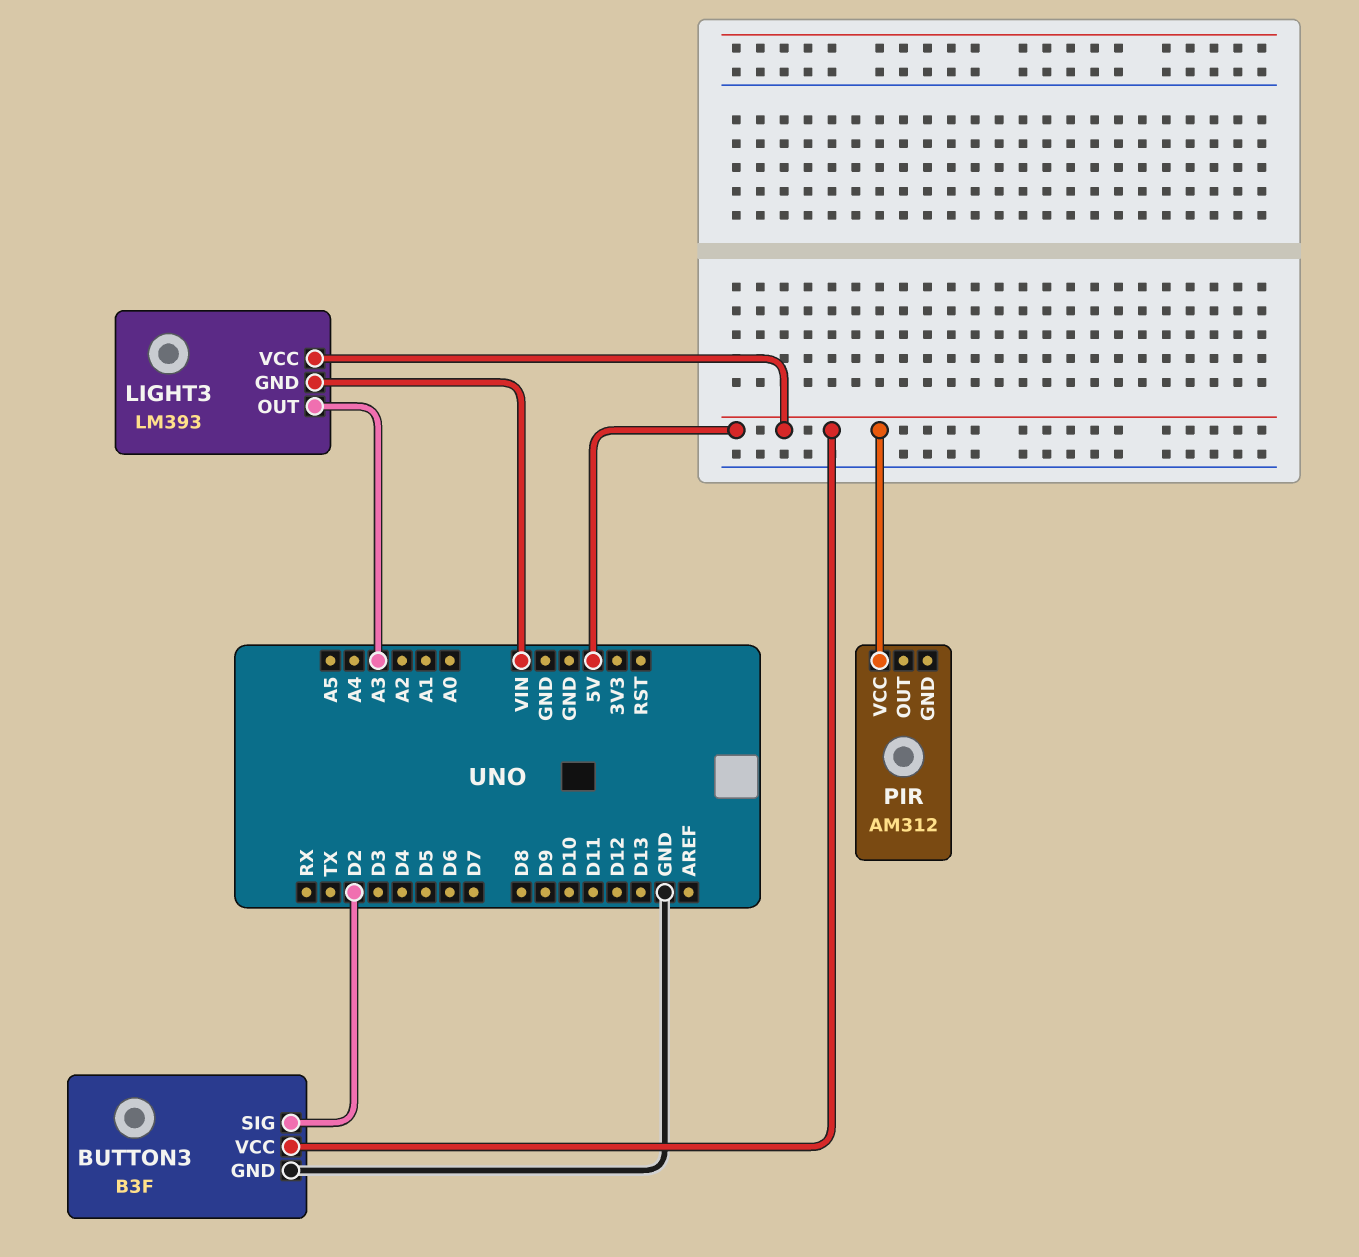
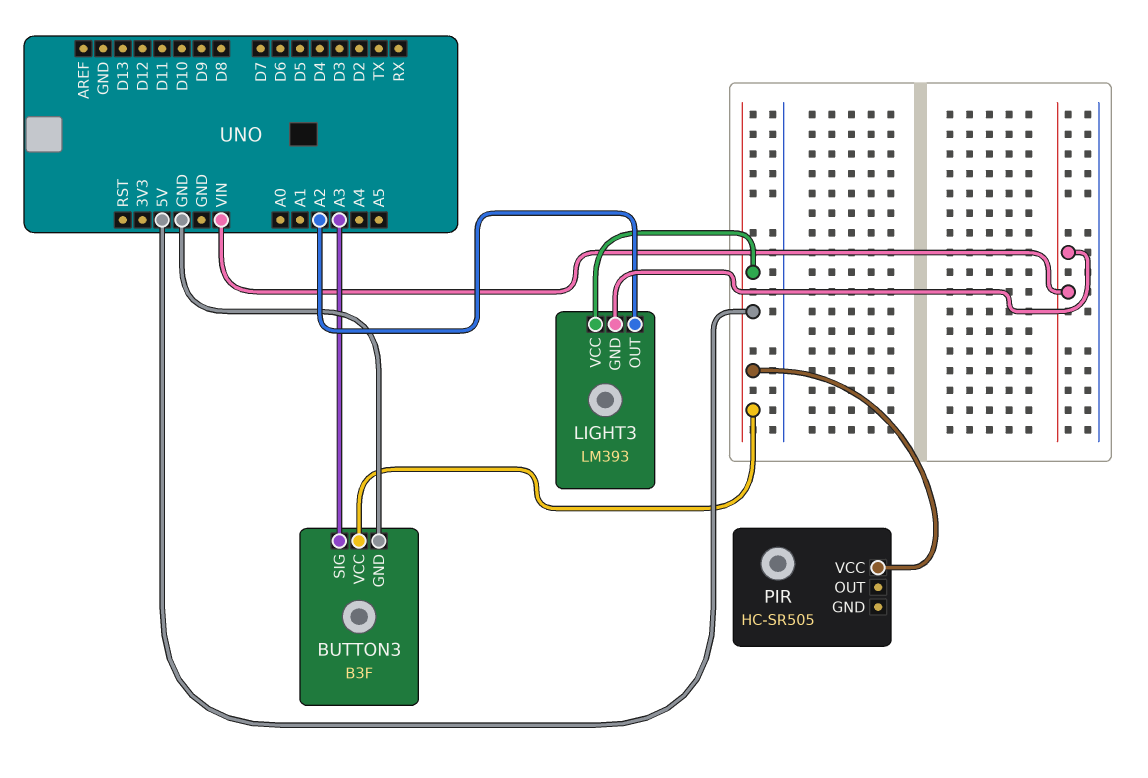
BUTTON3 pin SIG: D2 -> A3
LIGHT3 pin OUT: A3 -> A2
PIR: AM312 -> HC-SR505

